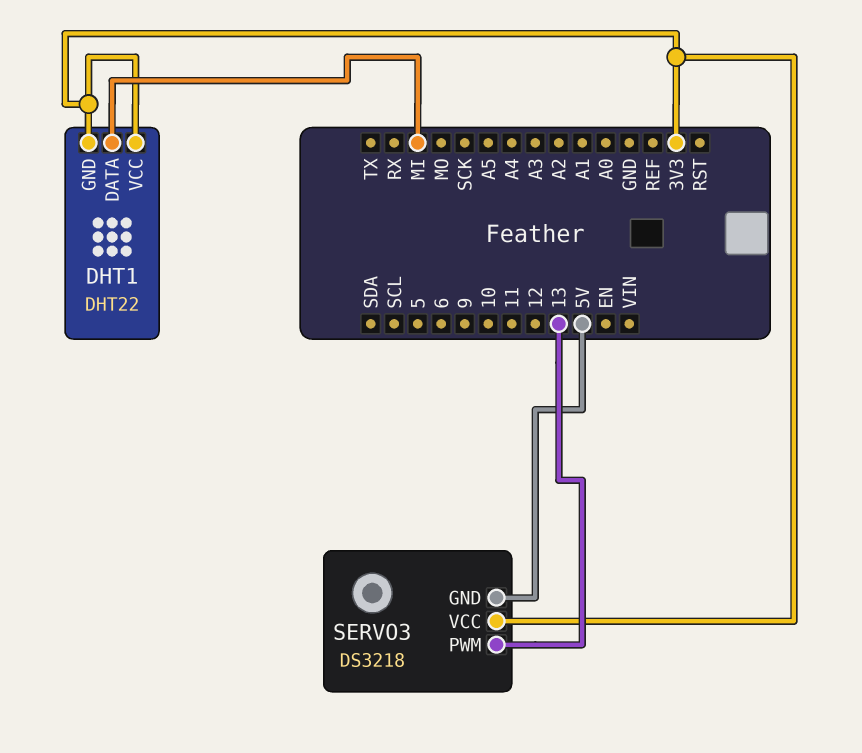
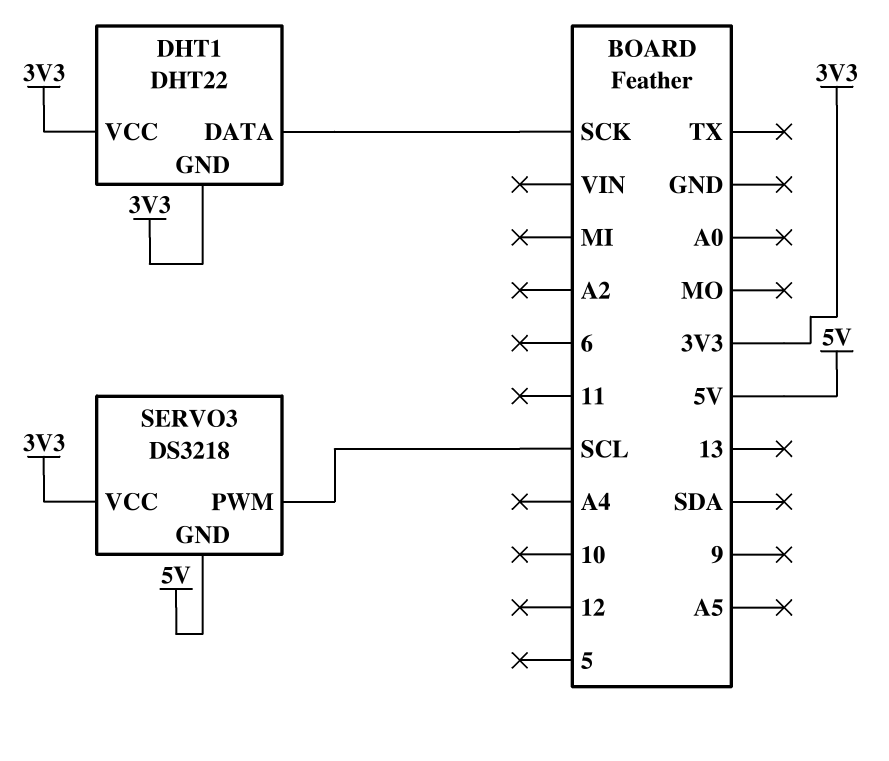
DHT1 pin DATA: MI -> SCK
SERVO3 pin PWM: 13 -> SCL

